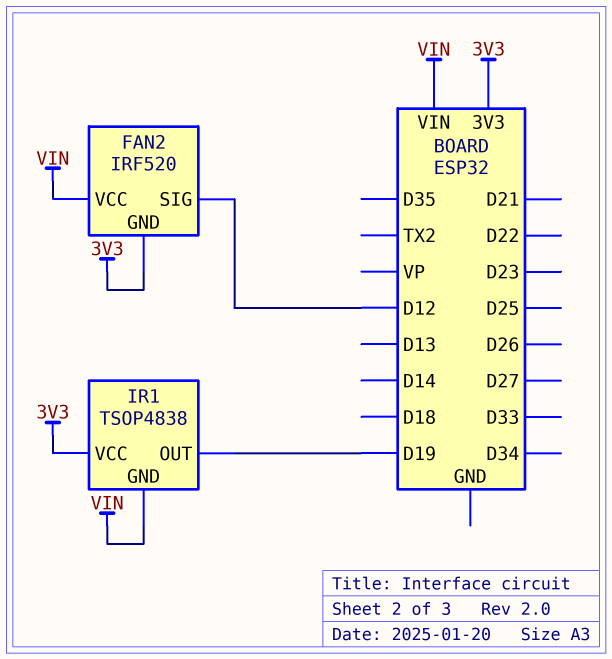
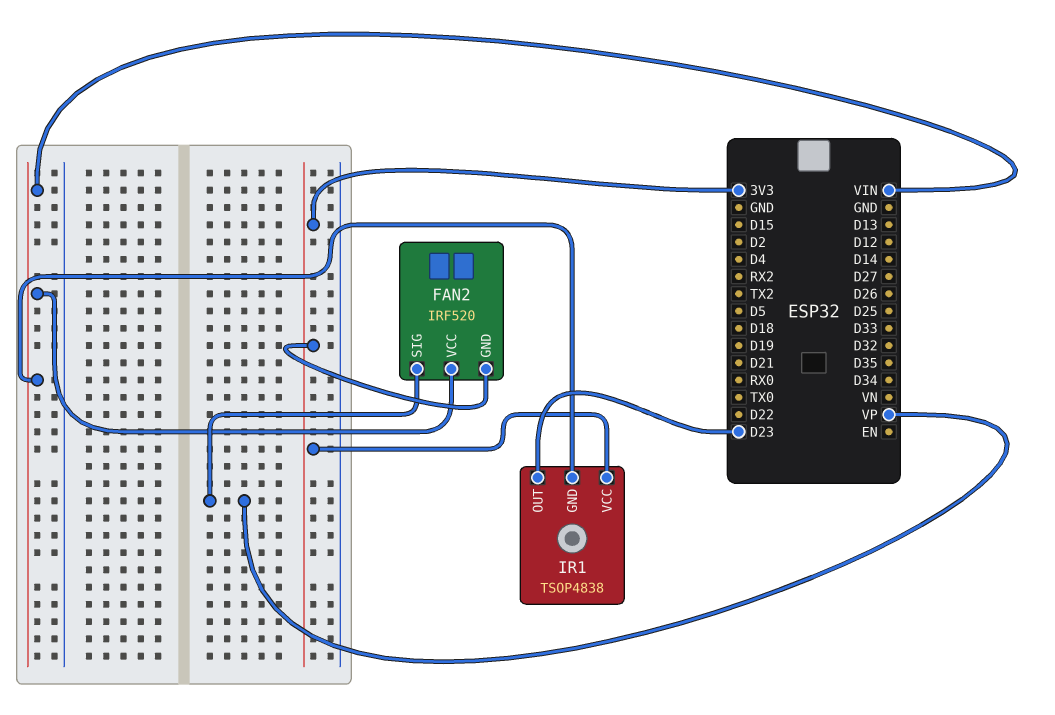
FAN2 pin SIG: D12 -> VP
IR1 pin OUT: D19 -> D23

